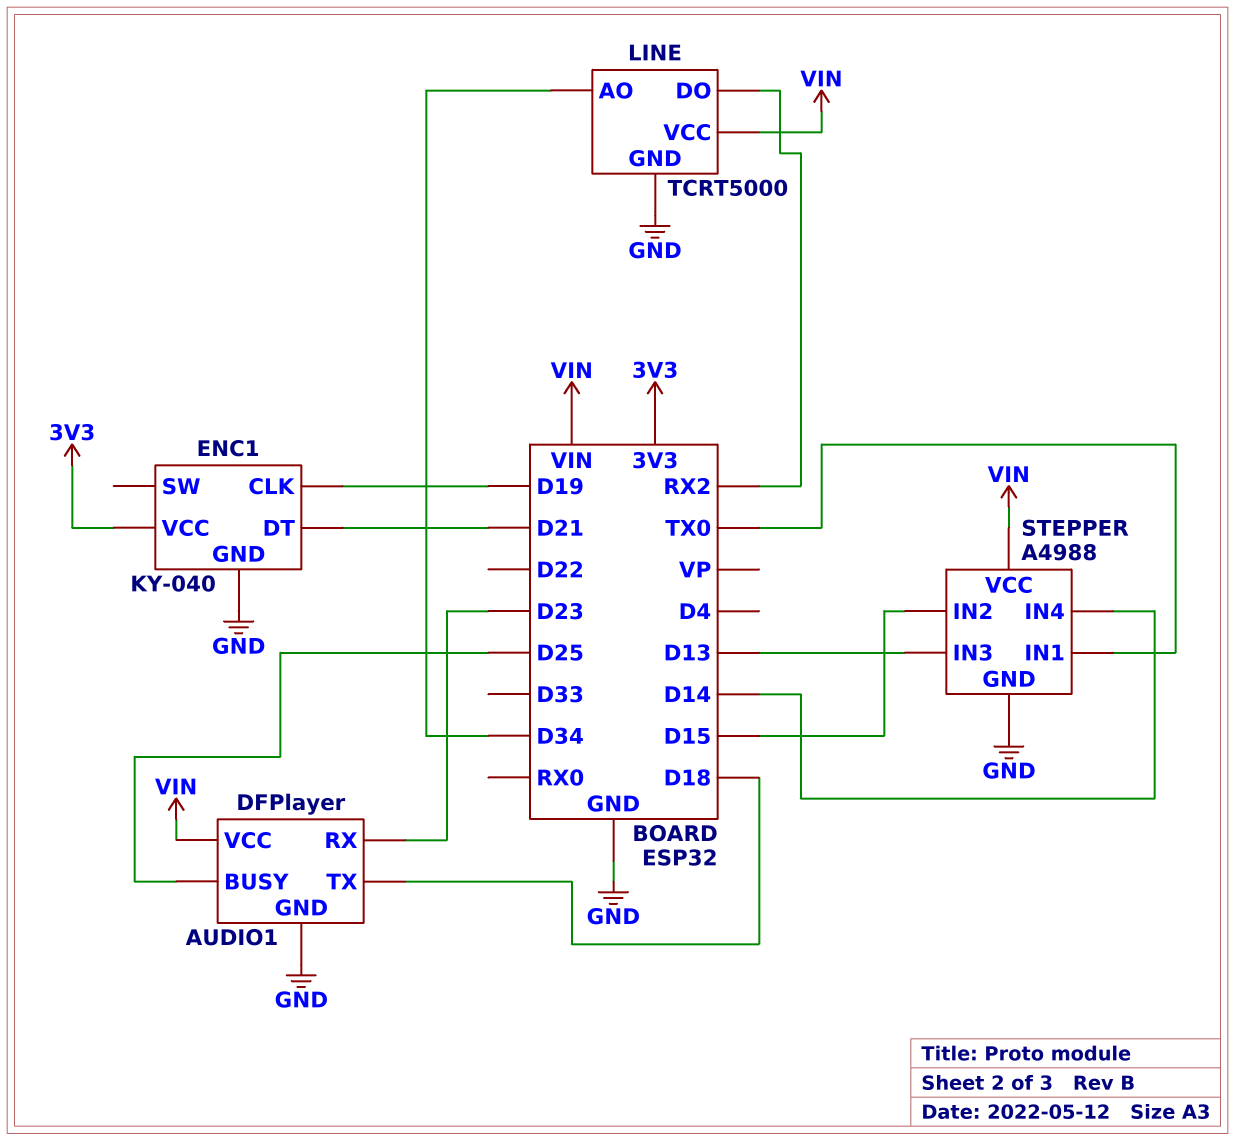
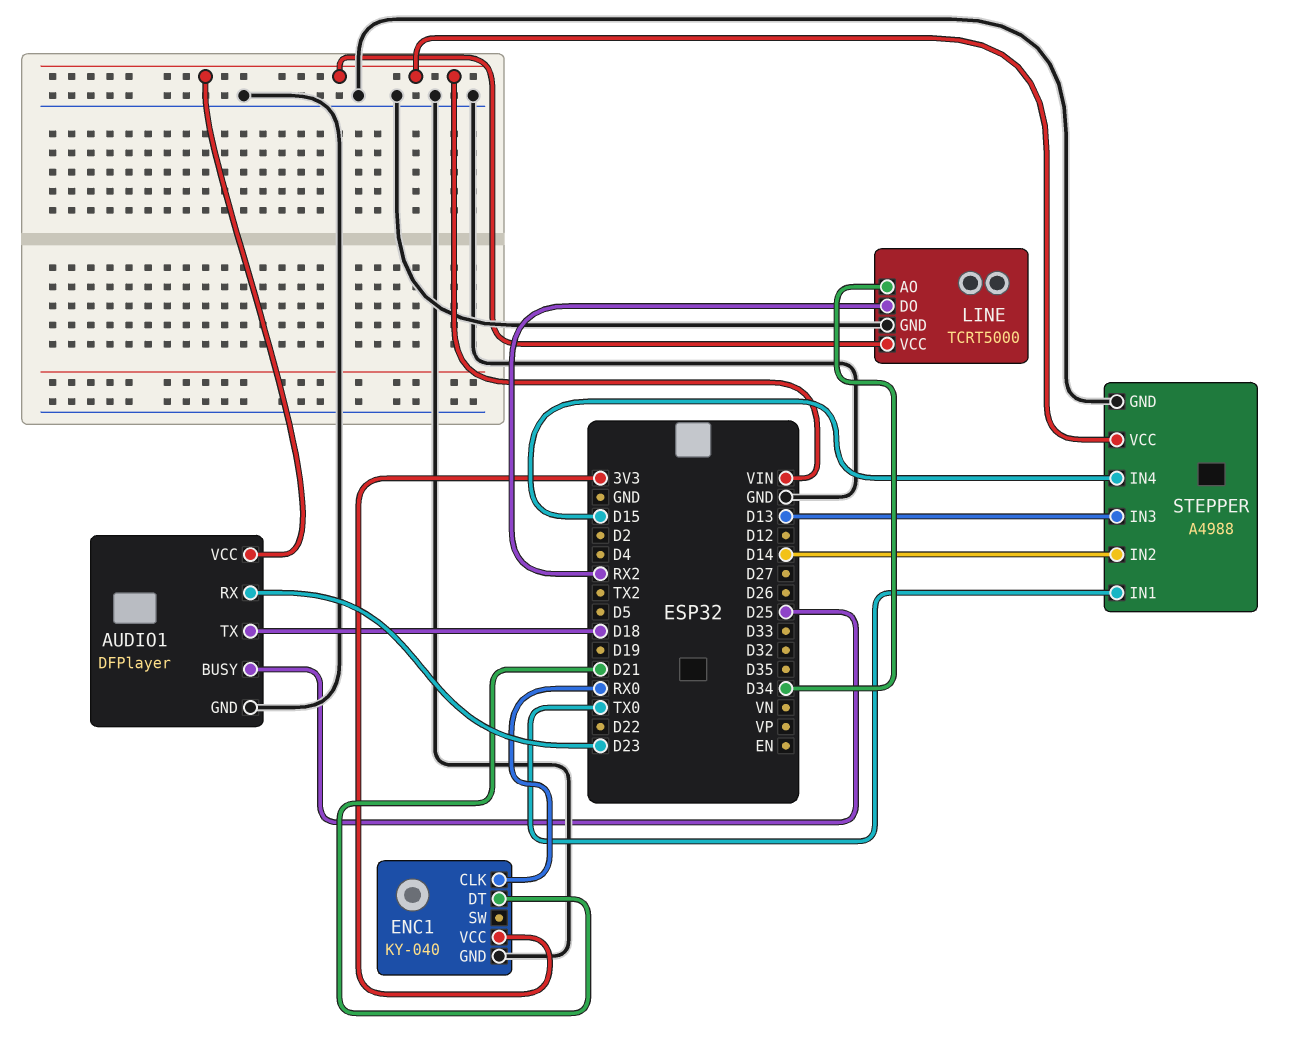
ENC1 pin CLK: D19 -> RX0
STEPPER pin IN2: D15 -> D14
STEPPER pin IN4: D14 -> D15

